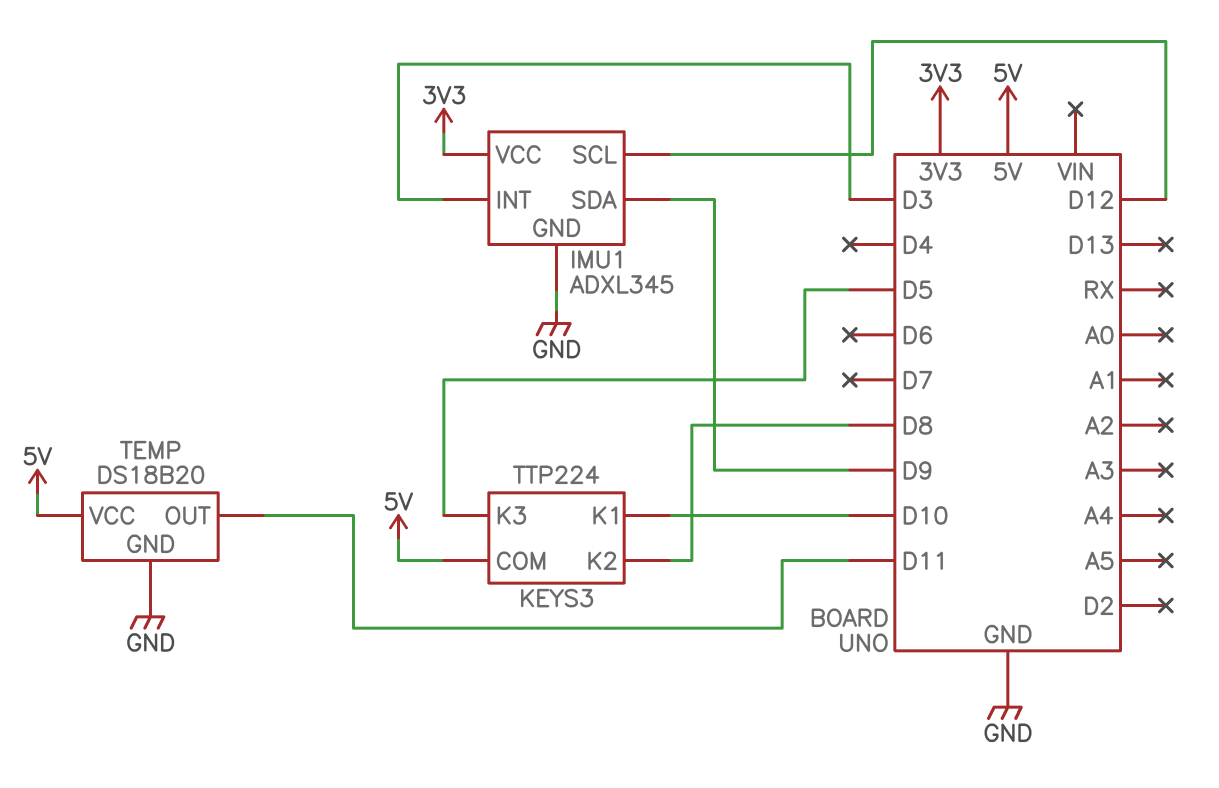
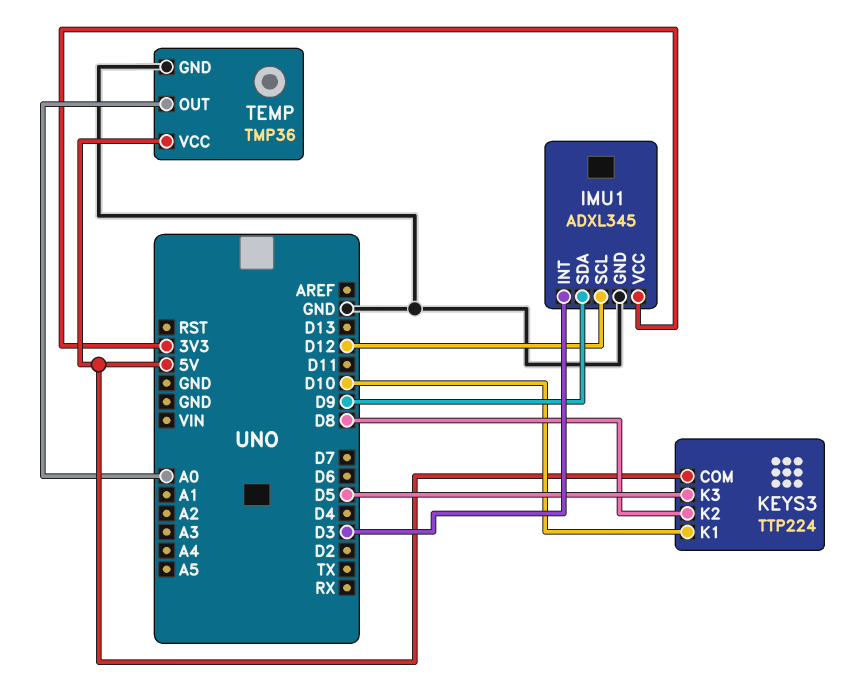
TEMP: DS18B20 -> TMP36
TEMP pin OUT: D11 -> A0

